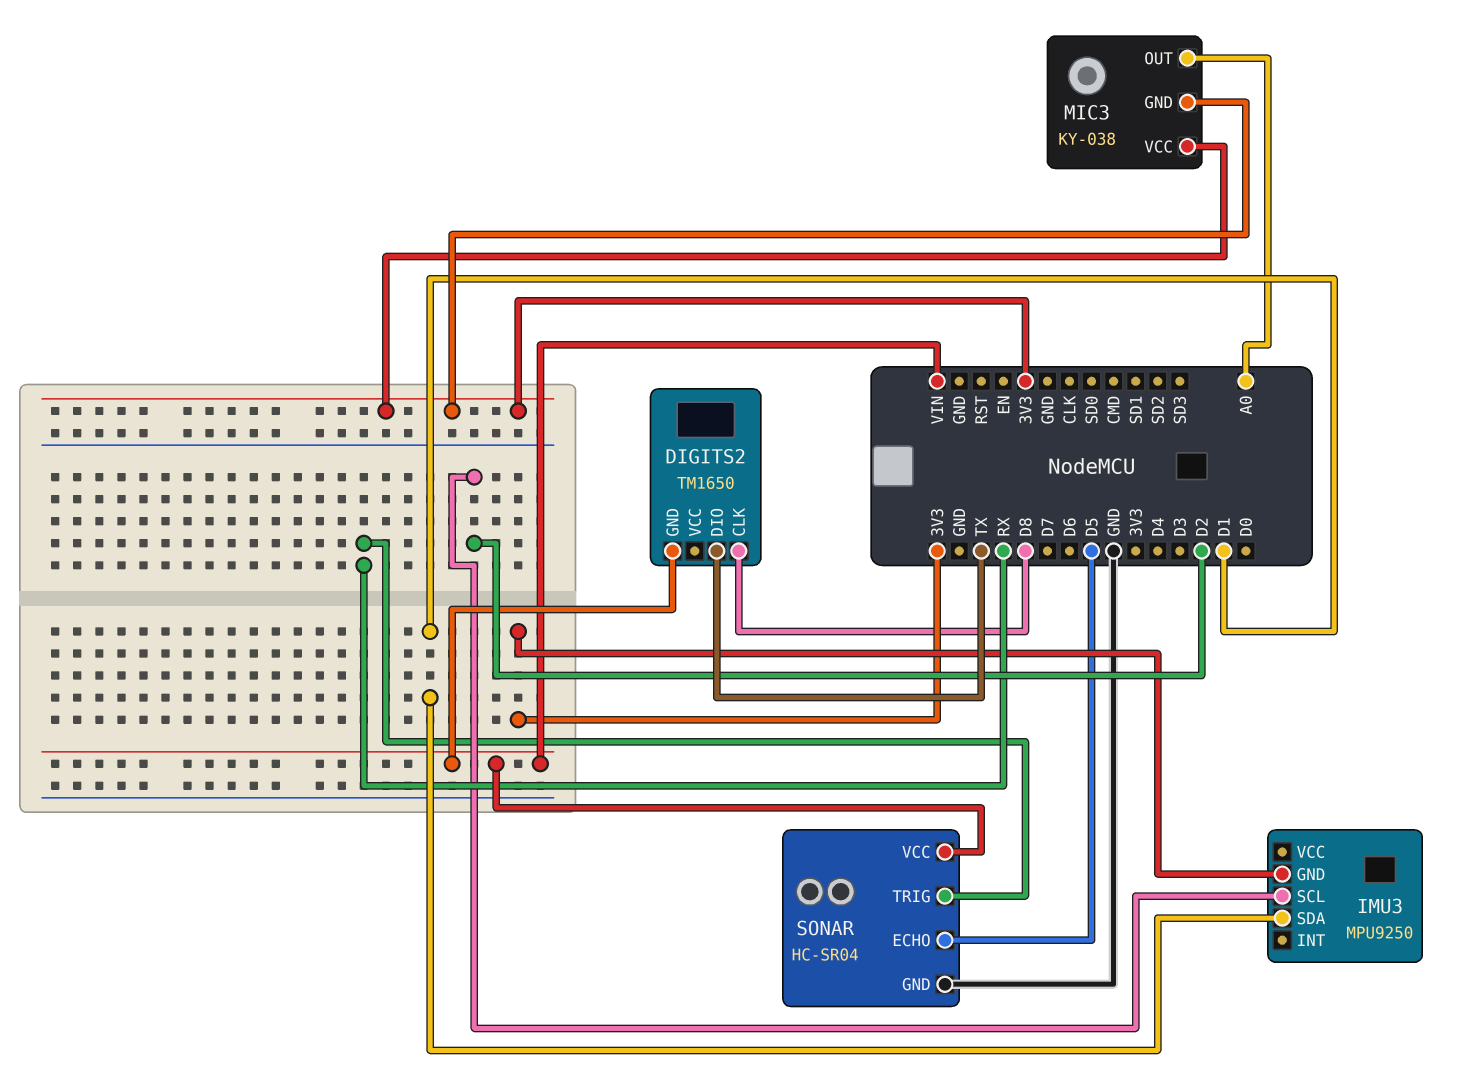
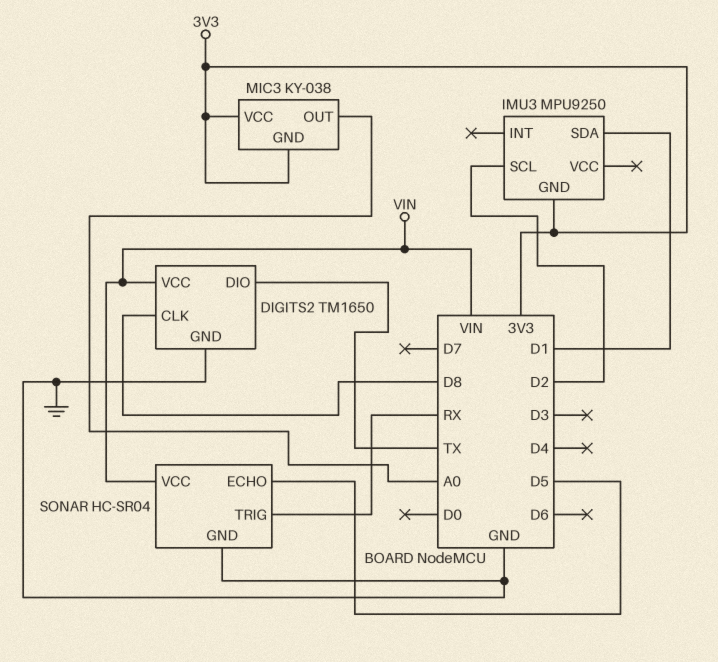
DIGITS2 pin GND: VIN -> GND
DIGITS2 pin VCC: none -> VIN

